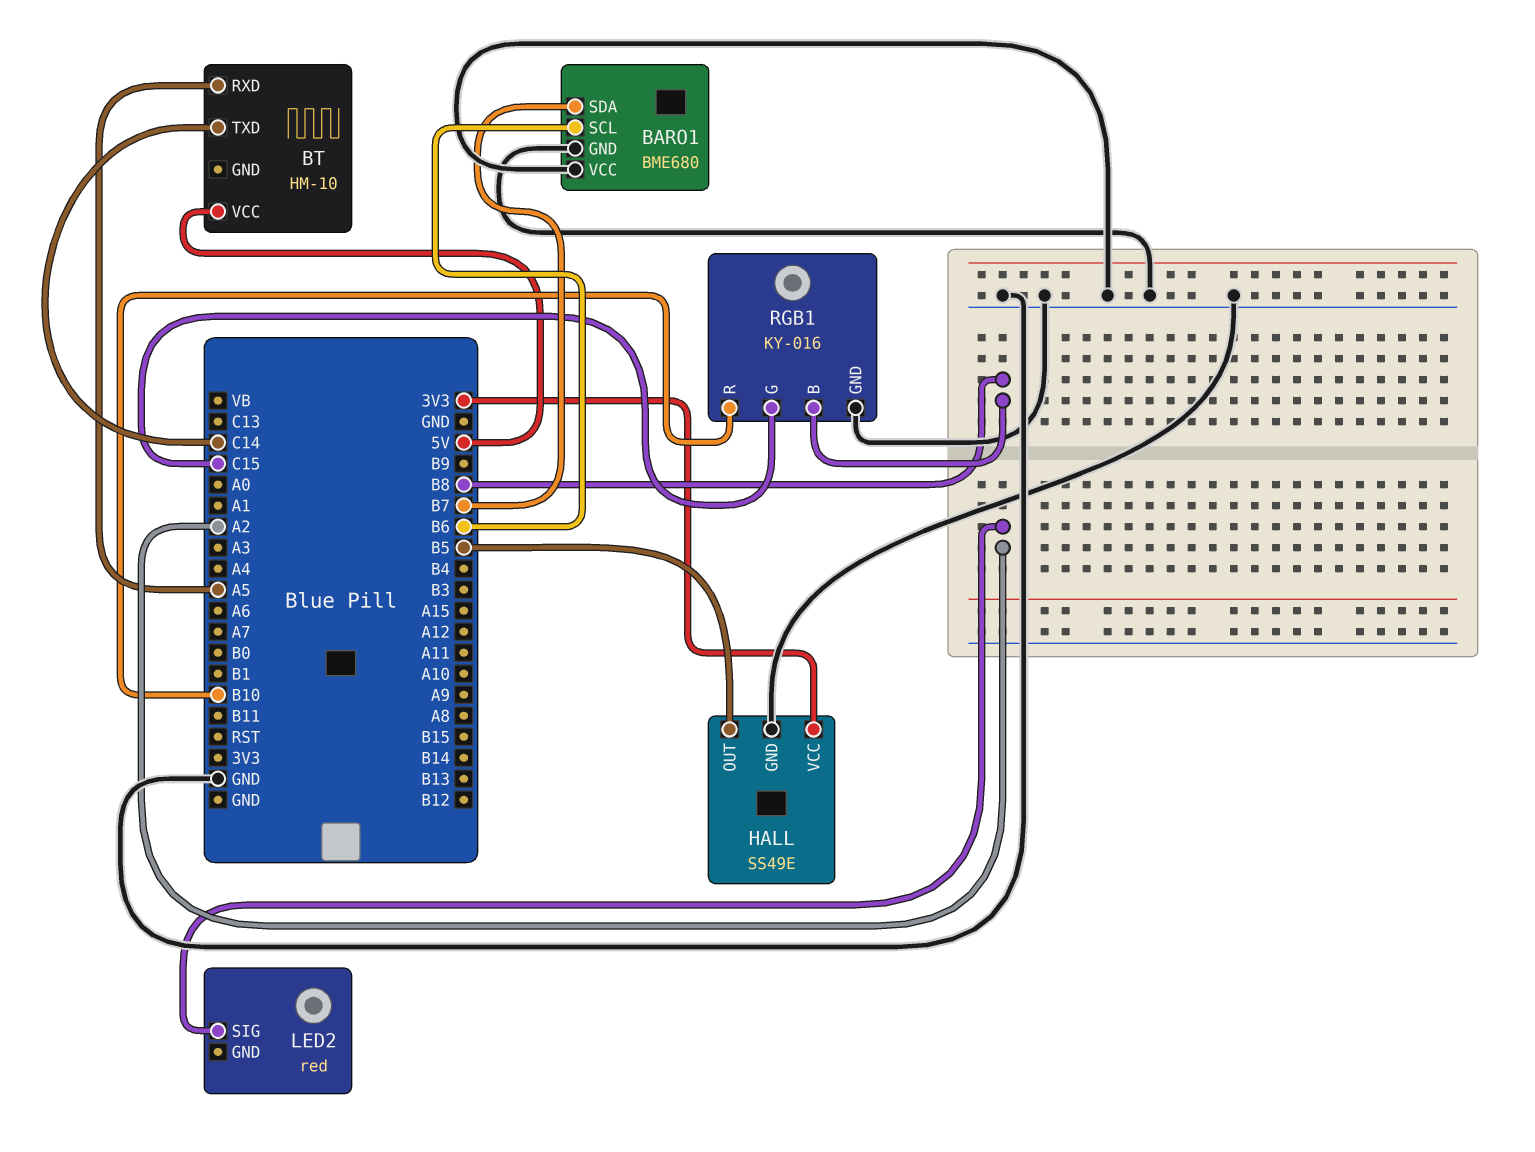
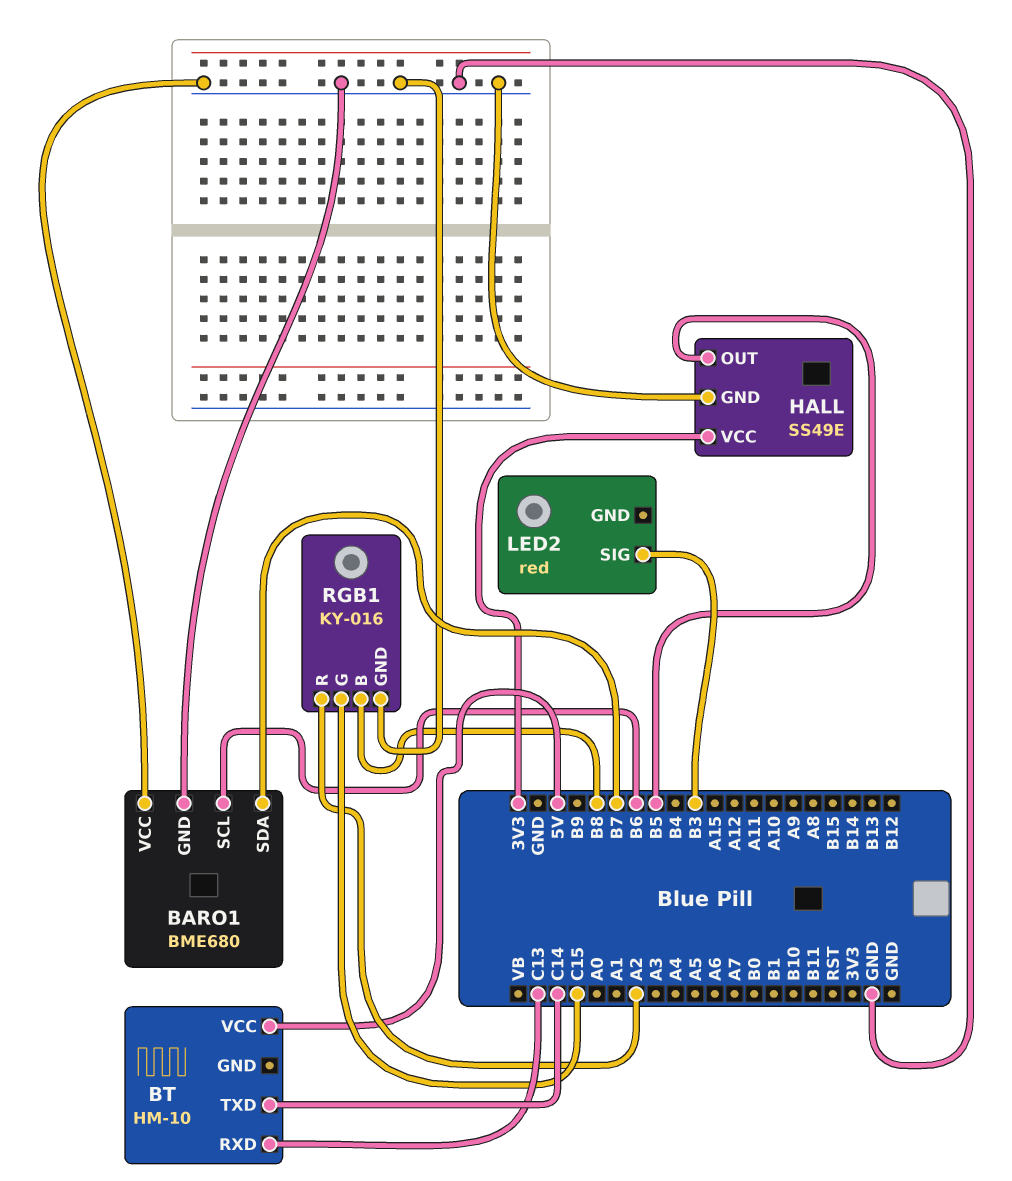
BT pin RXD: A5 -> C13
LED2 pin SIG: A2 -> B3
RGB1 pin R: B10 -> A2

